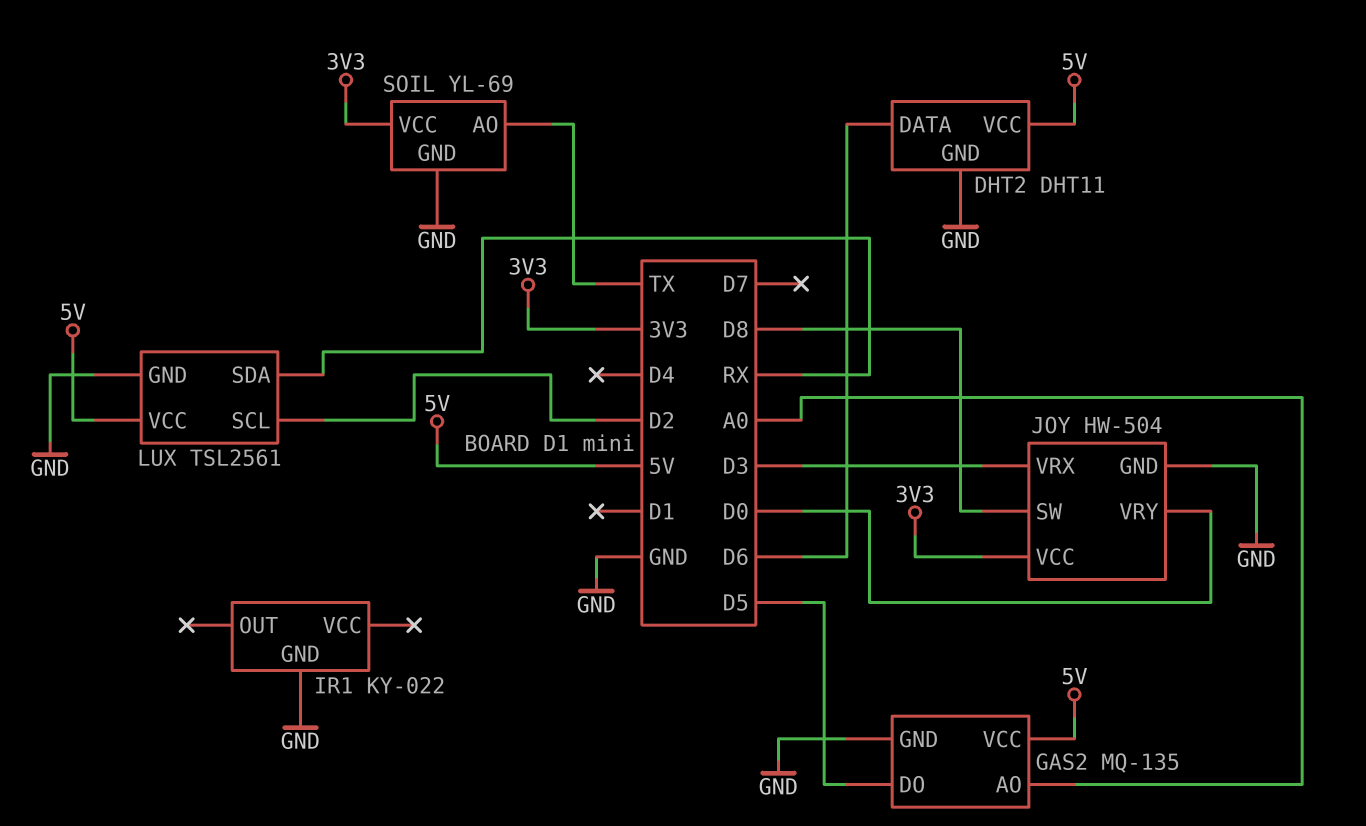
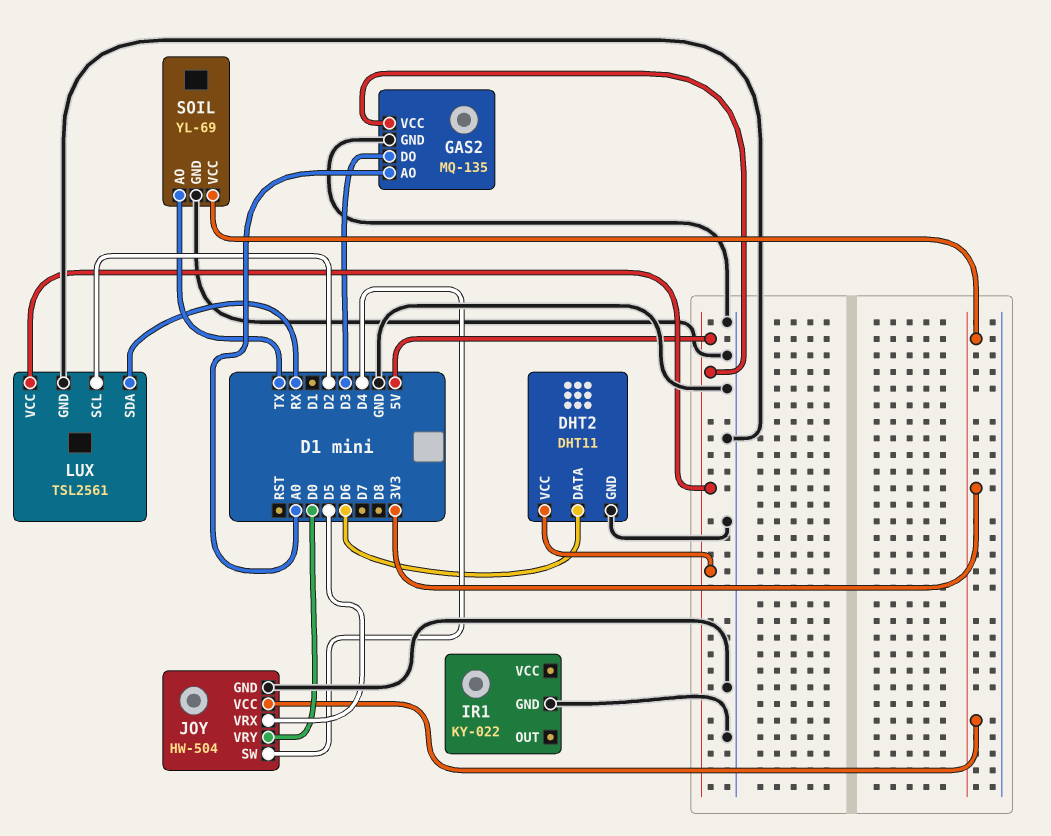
GAS2 pin DO: D5 -> D3
JOY pin SW: D8 -> D4
JOY pin VRX: D3 -> D5

